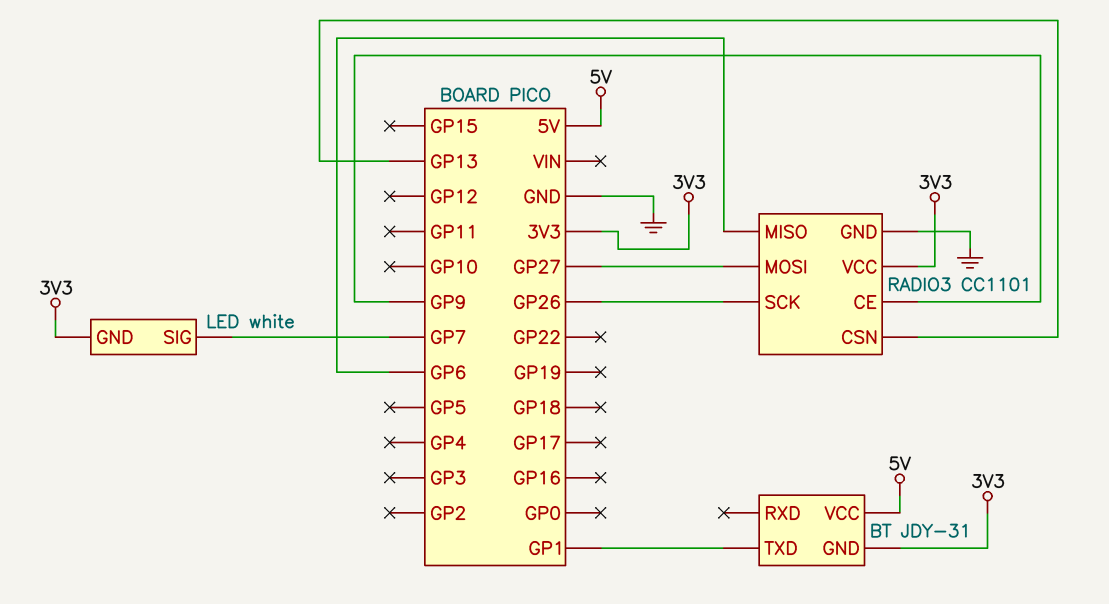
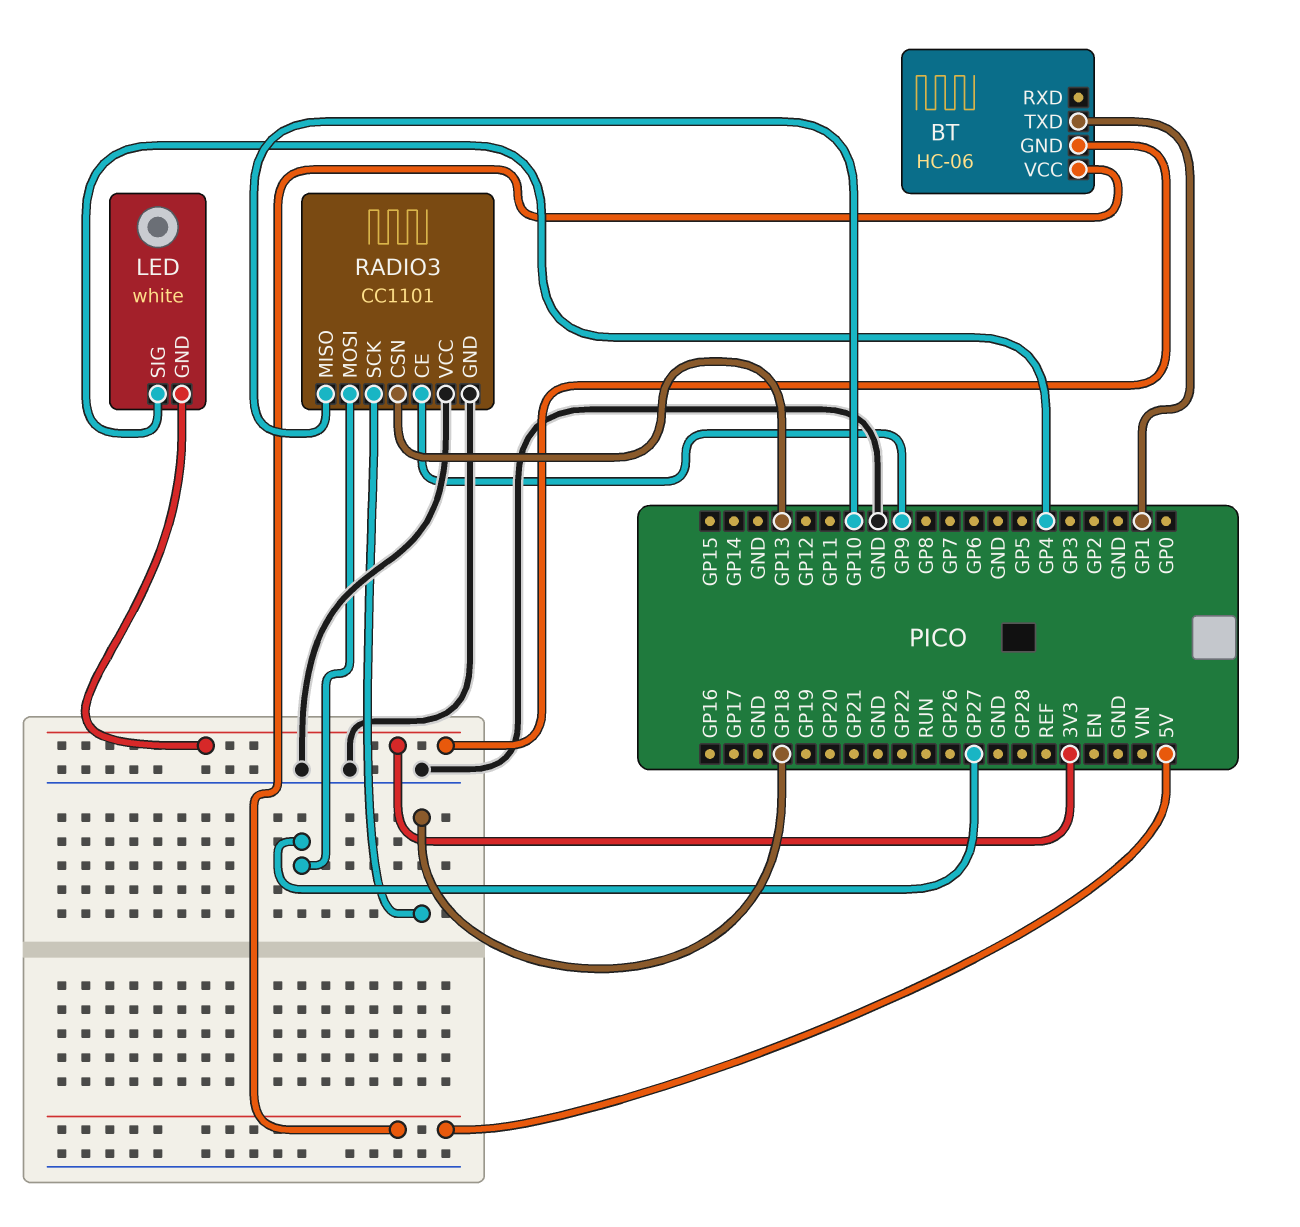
BT: JDY-31 -> HC-06
LED pin SIG: GP7 -> GP4
RADIO3 pin MISO: GP6 -> GP10
RADIO3 pin SCK: GP26 -> GP18
RADIO3 pin VCC: 3V3 -> GND

